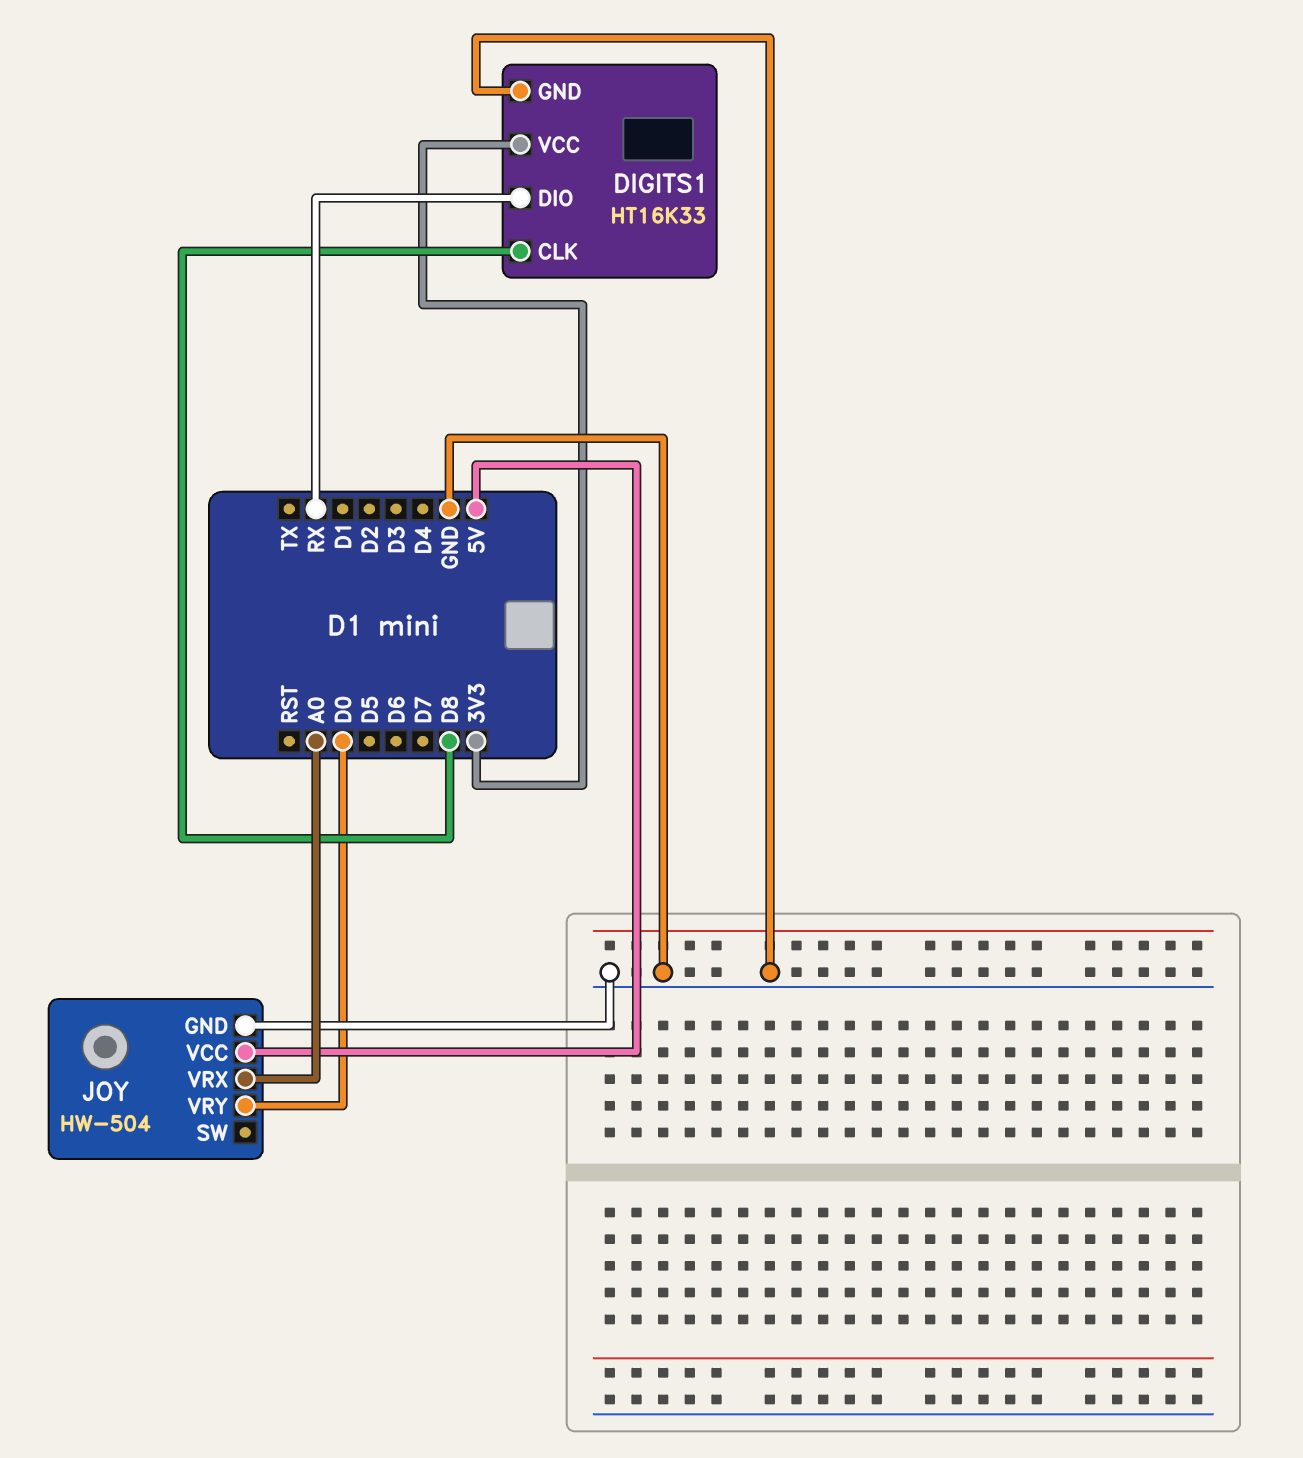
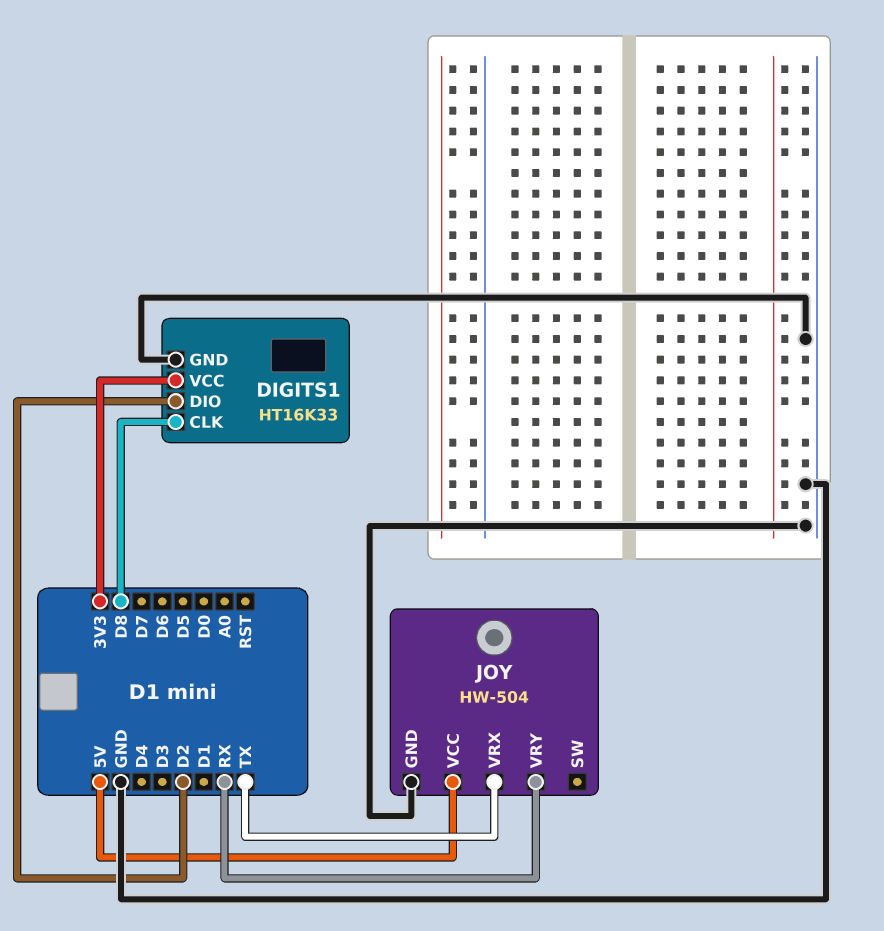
DIGITS1 pin DIO: RX -> D2
JOY pin VRX: A0 -> TX
JOY pin VRY: D0 -> RX

